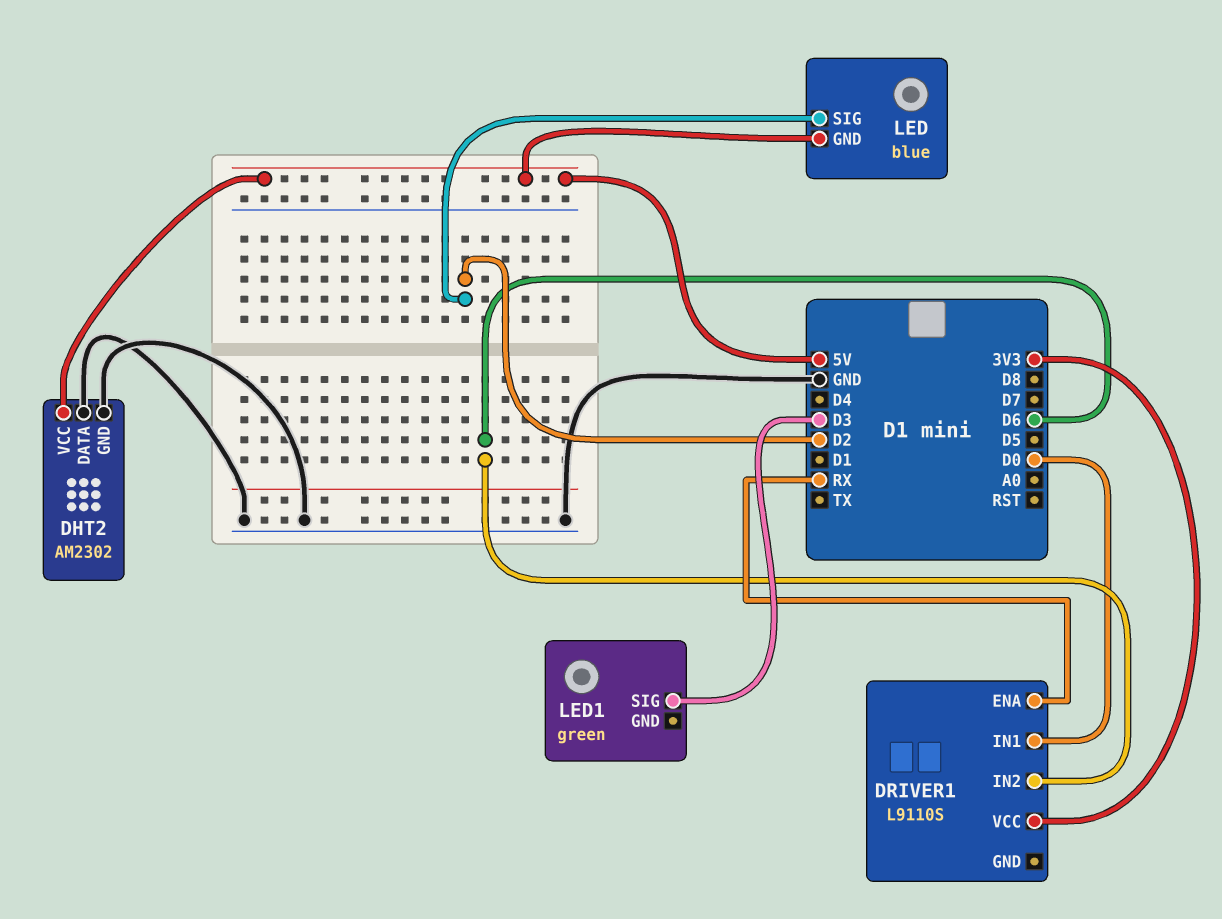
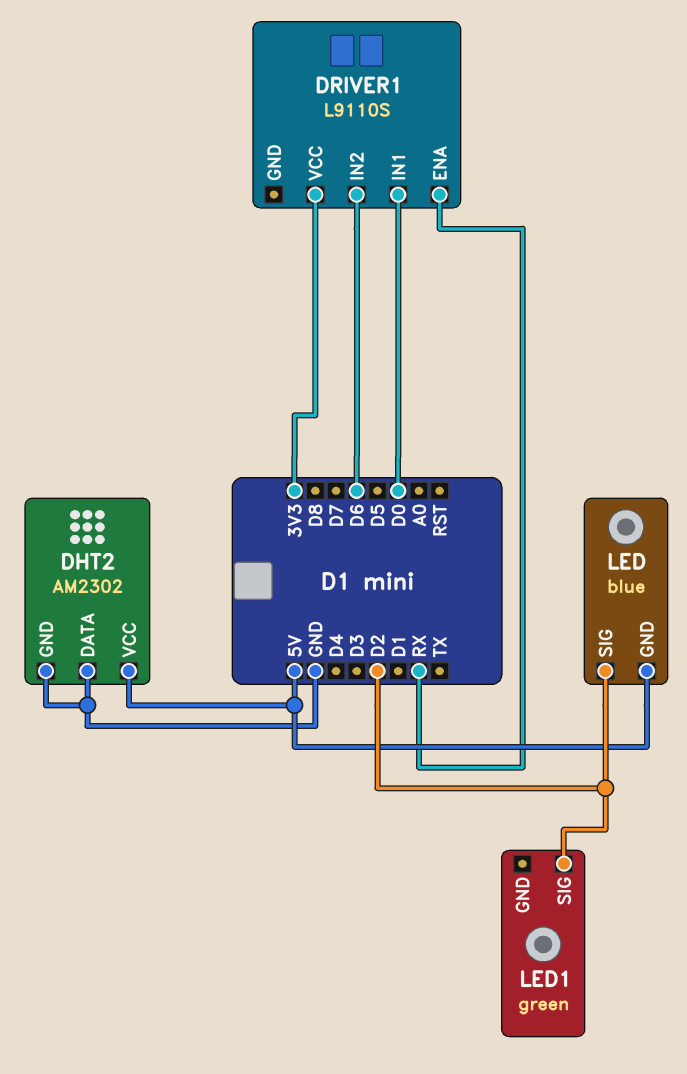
LED1 pin SIG: D3 -> D2

